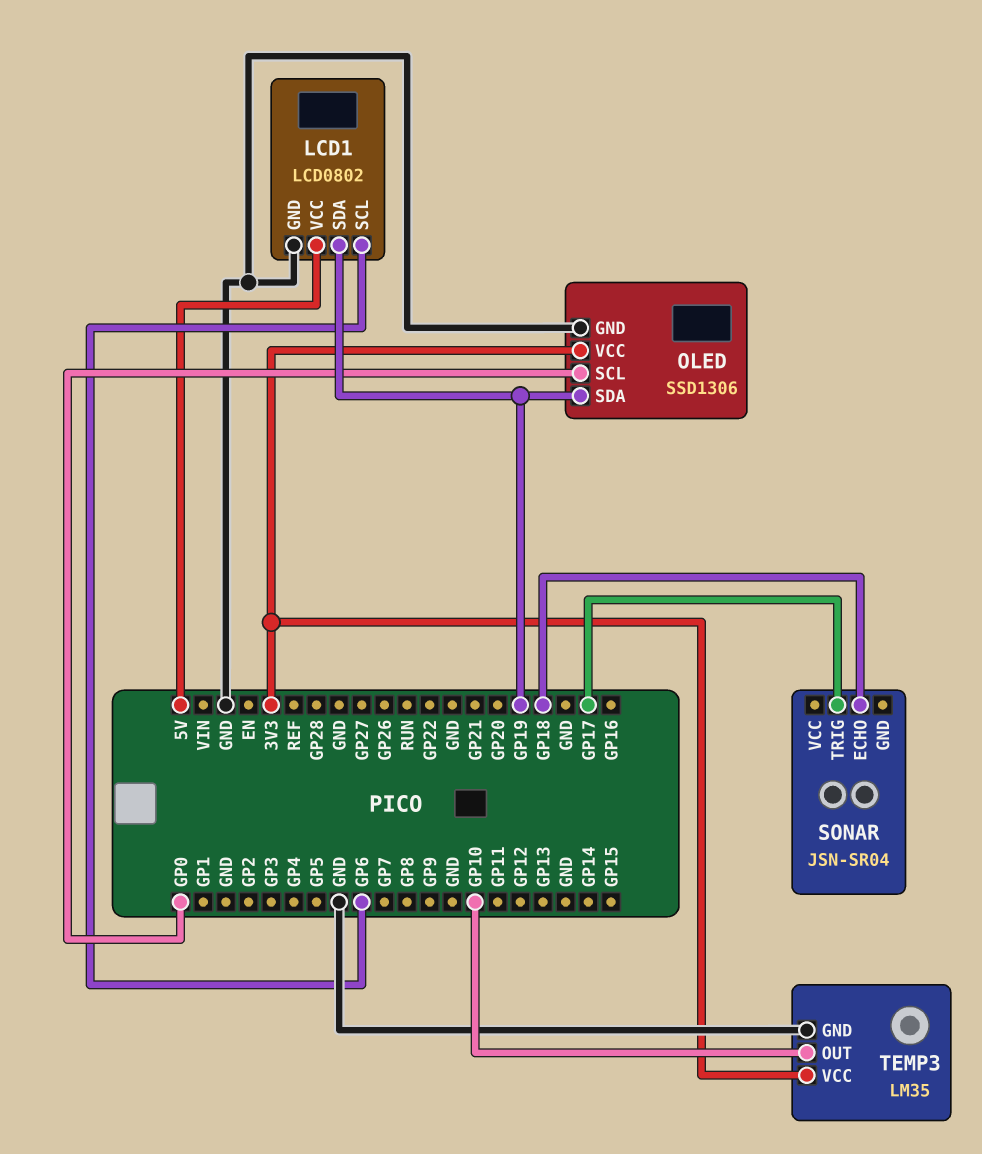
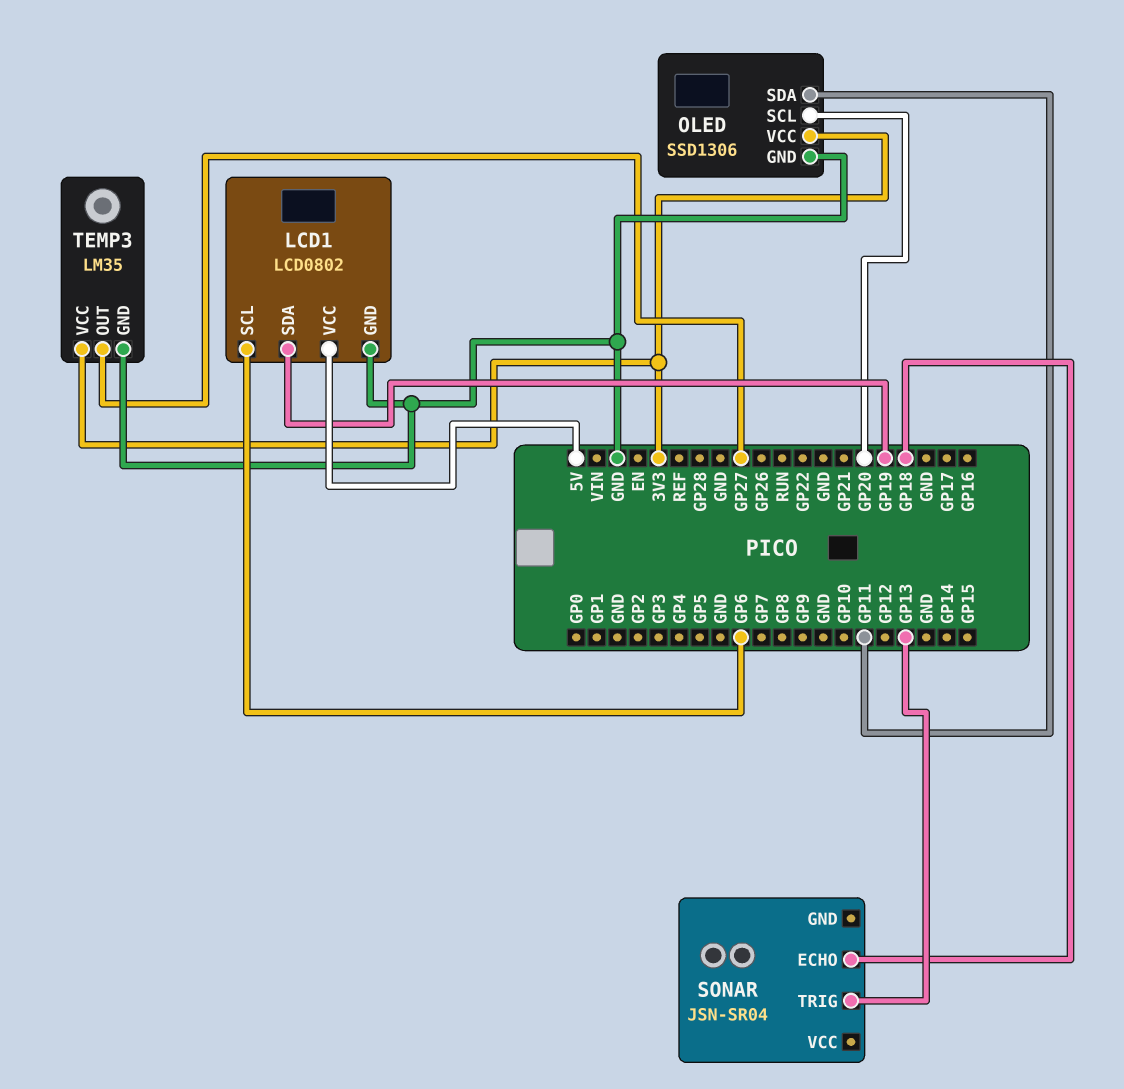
OLED pin SCL: GP0 -> GP20
OLED pin SDA: GP19 -> GP11
SONAR pin TRIG: GP17 -> GP13
TEMP3 pin OUT: GP10 -> GP27

